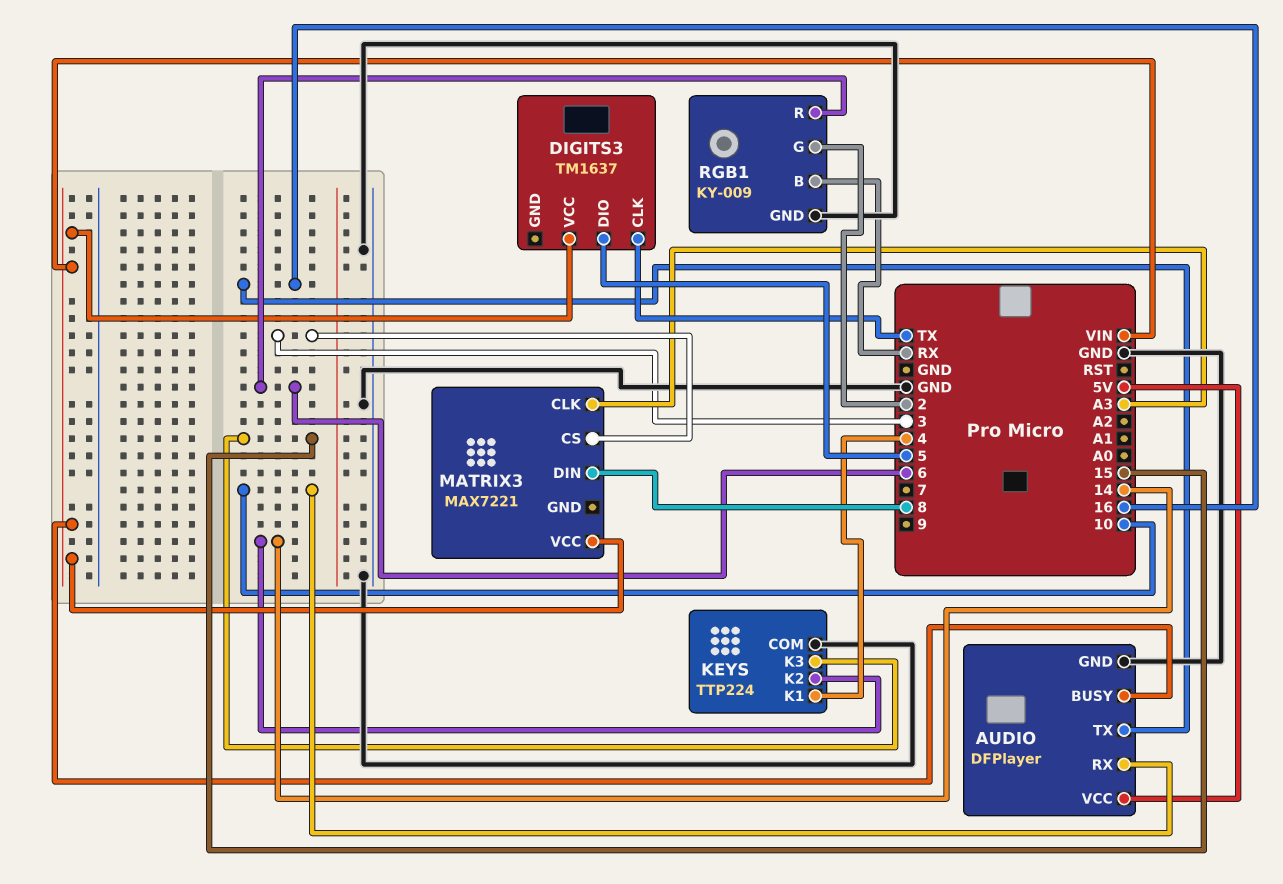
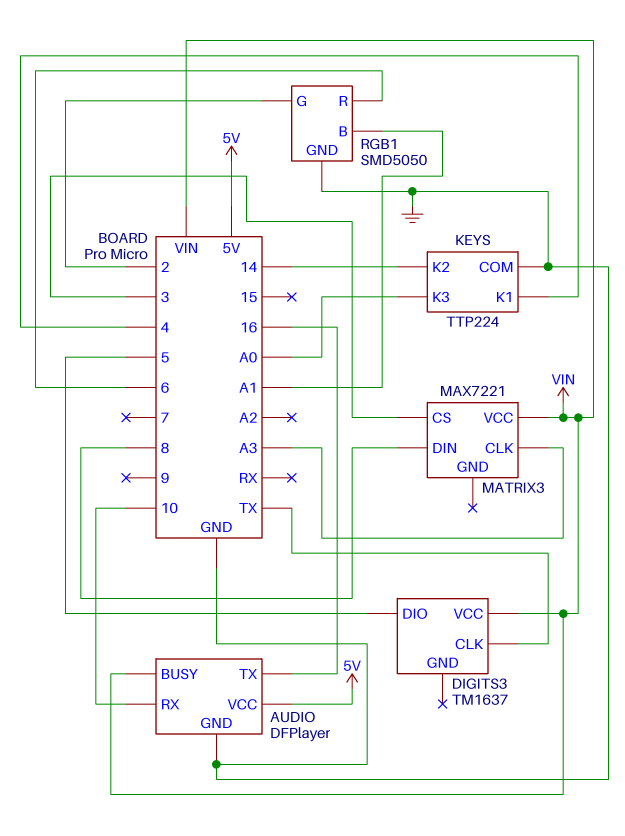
KEYS pin K3: 15 -> A0
RGB1: KY-009 -> SMD5050
RGB1 pin B: RX -> A1

